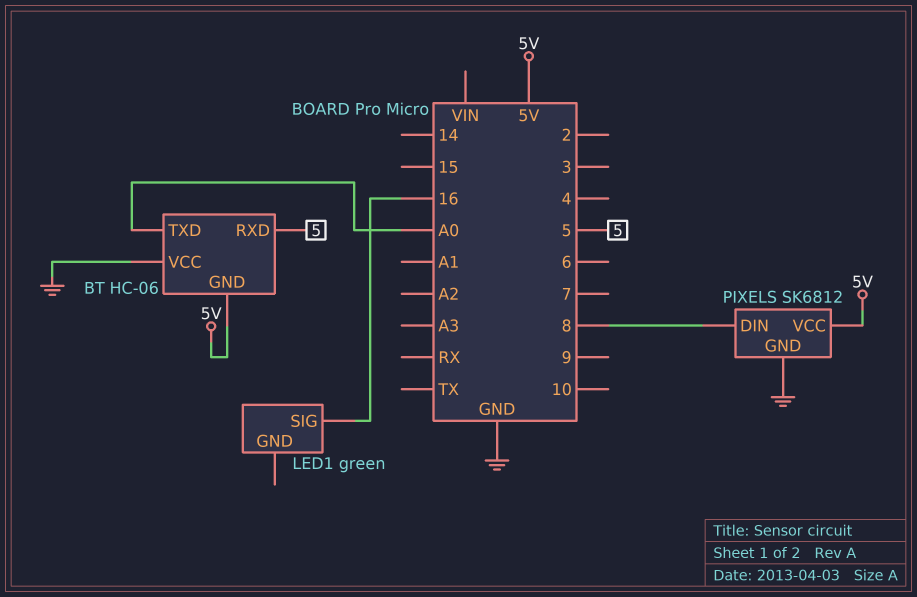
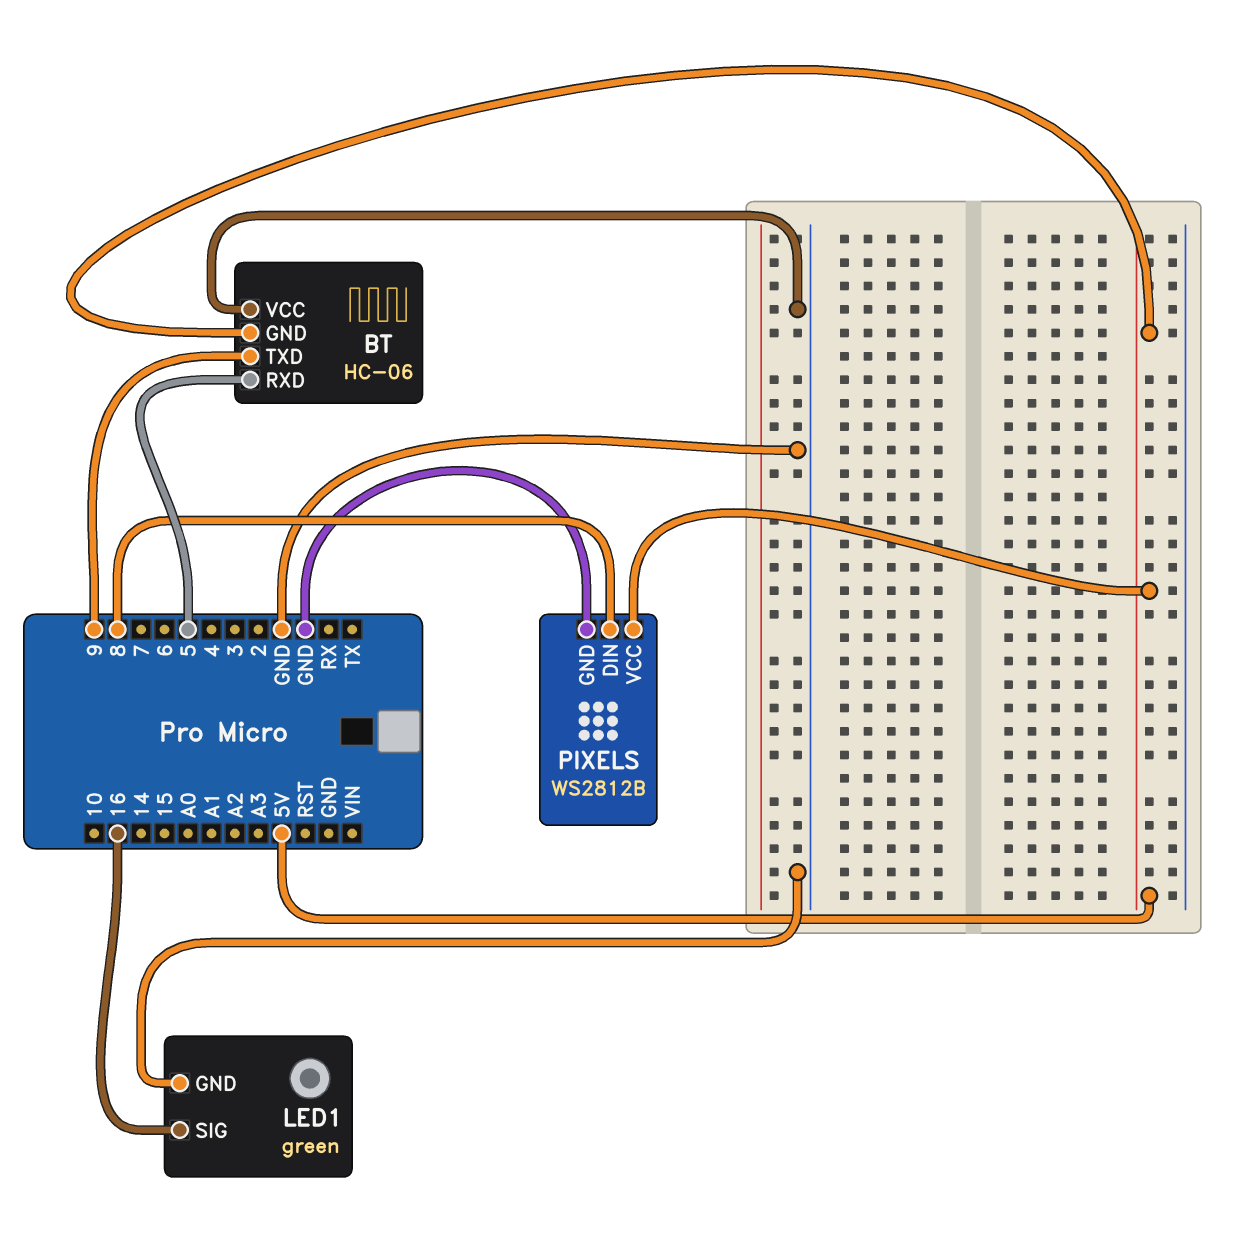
BT pin TXD: A0 -> 9
LED1 pin GND: none -> GND
PIXELS: SK6812 -> WS2812B

